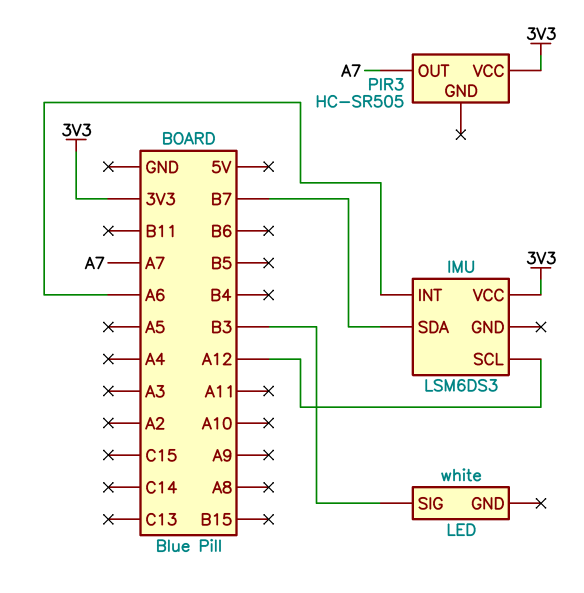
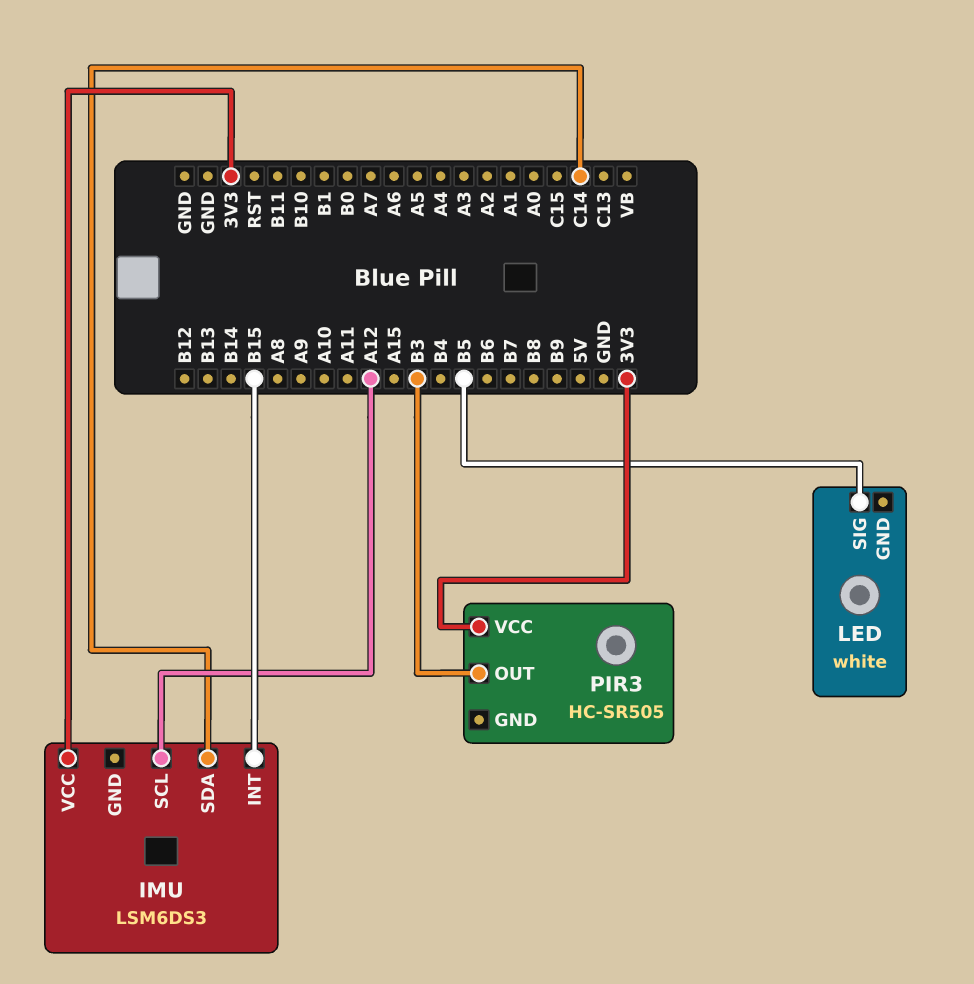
IMU pin INT: A6 -> B15
IMU pin SDA: B7 -> C14
LED pin SIG: B3 -> B5
PIR3 pin OUT: A7 -> B3

